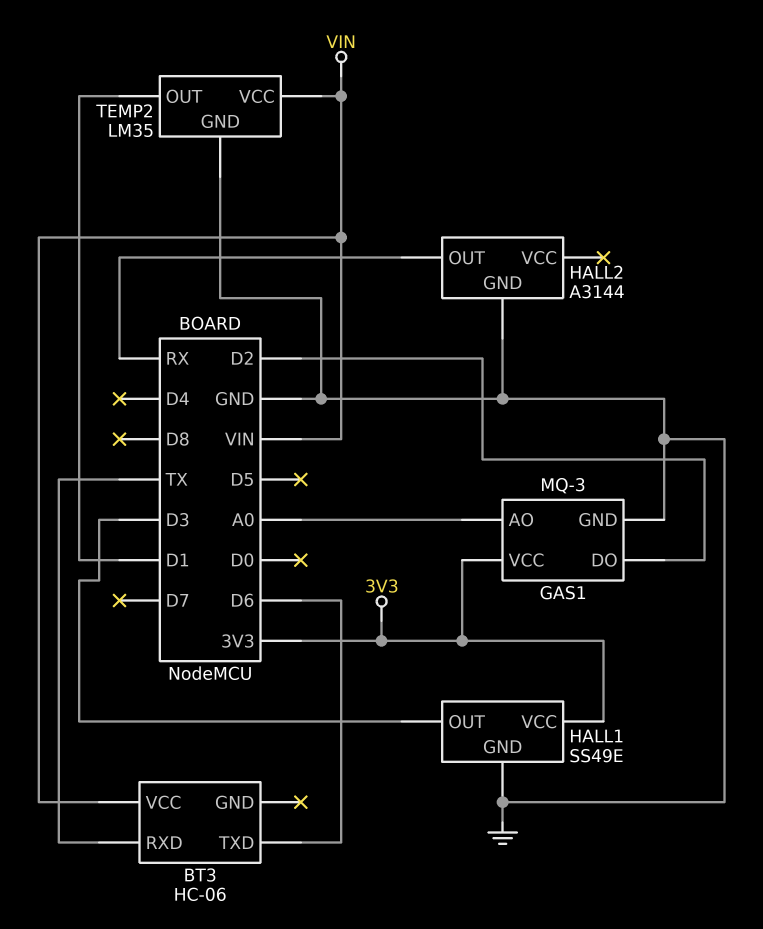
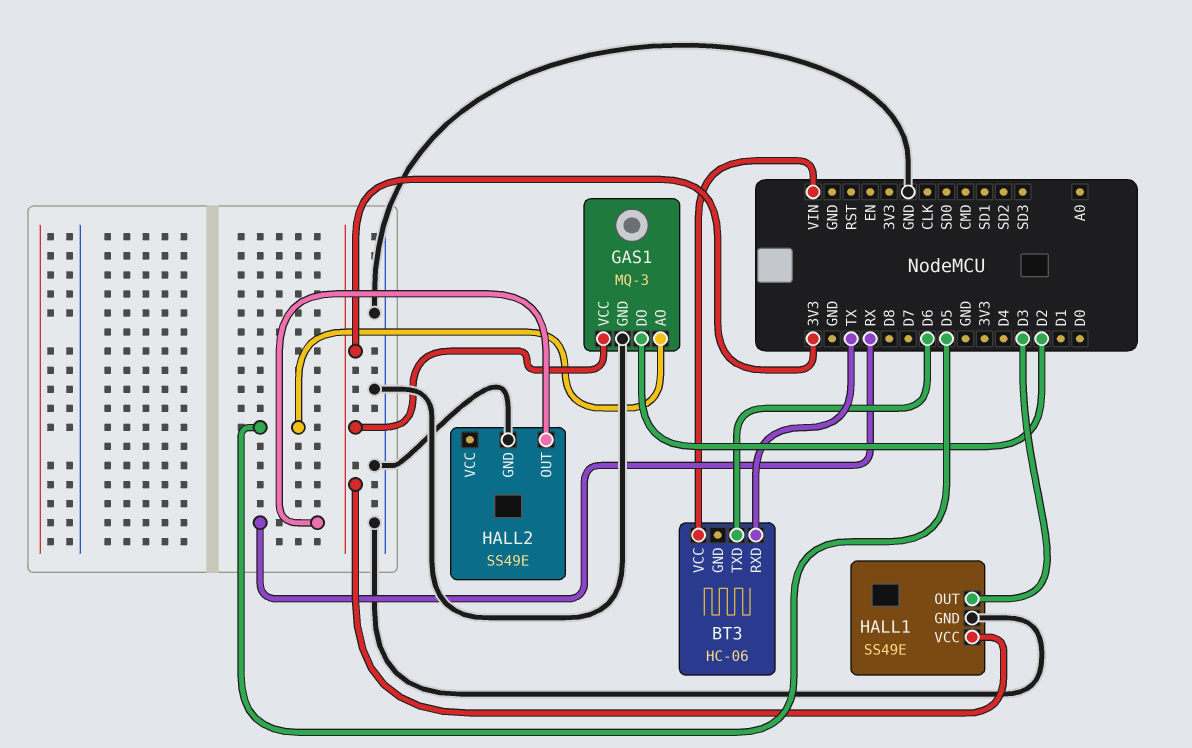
GAS1 pin AO: A0 -> D5
HALL2: A3144 -> SS49E
TEMP2: LM35 -> none
TEMP2 pin GND: GND -> none
TEMP2 pin OUT: D1 -> none
TEMP2 pin VCC: VIN -> none

